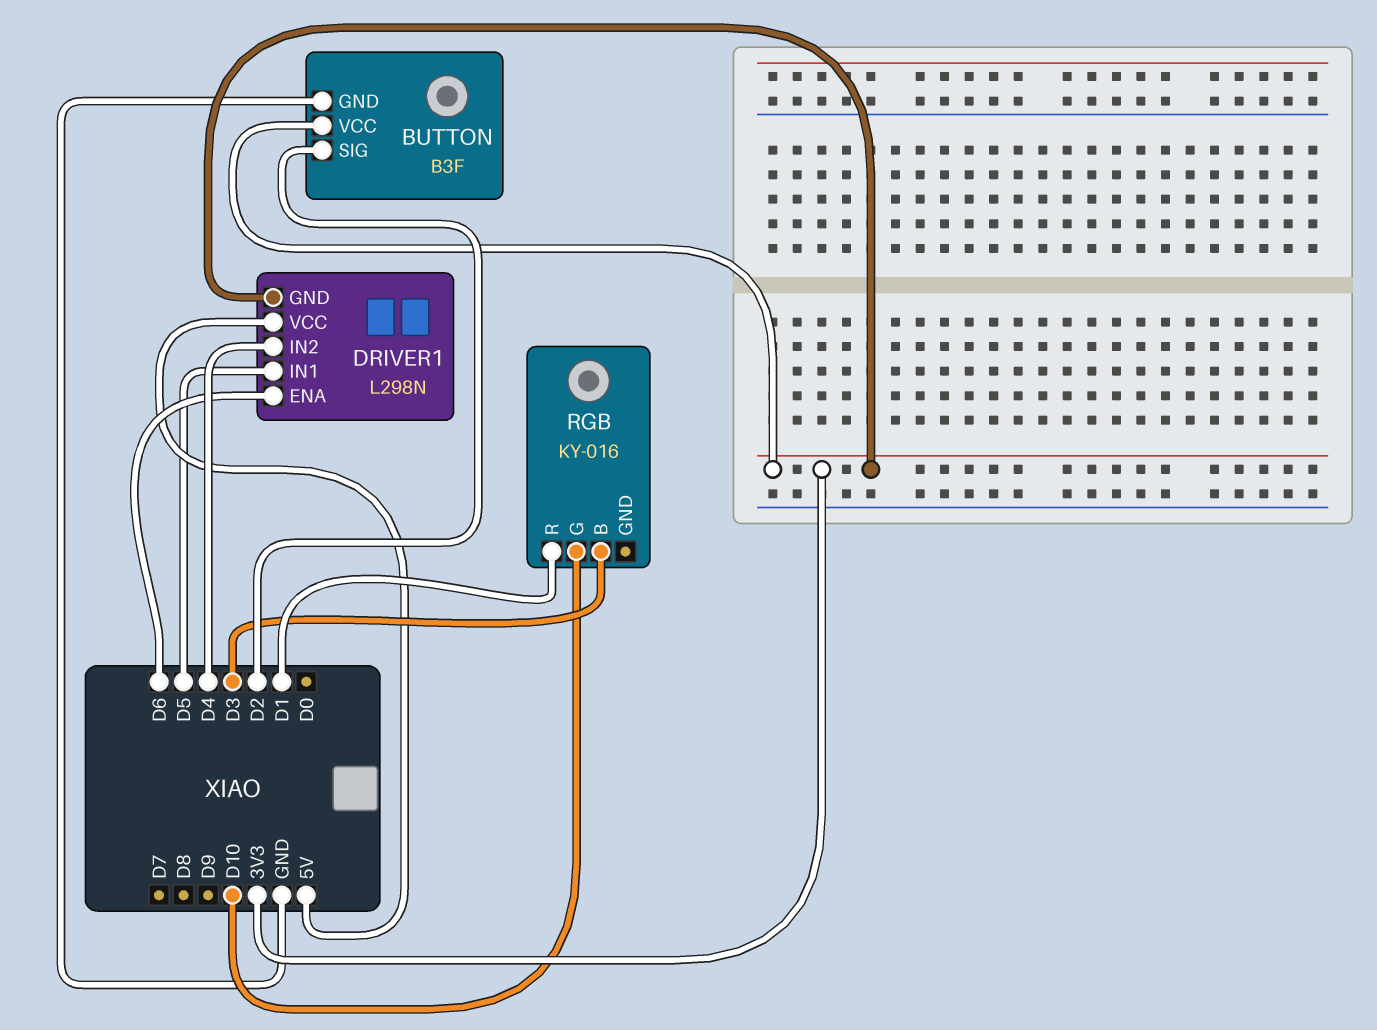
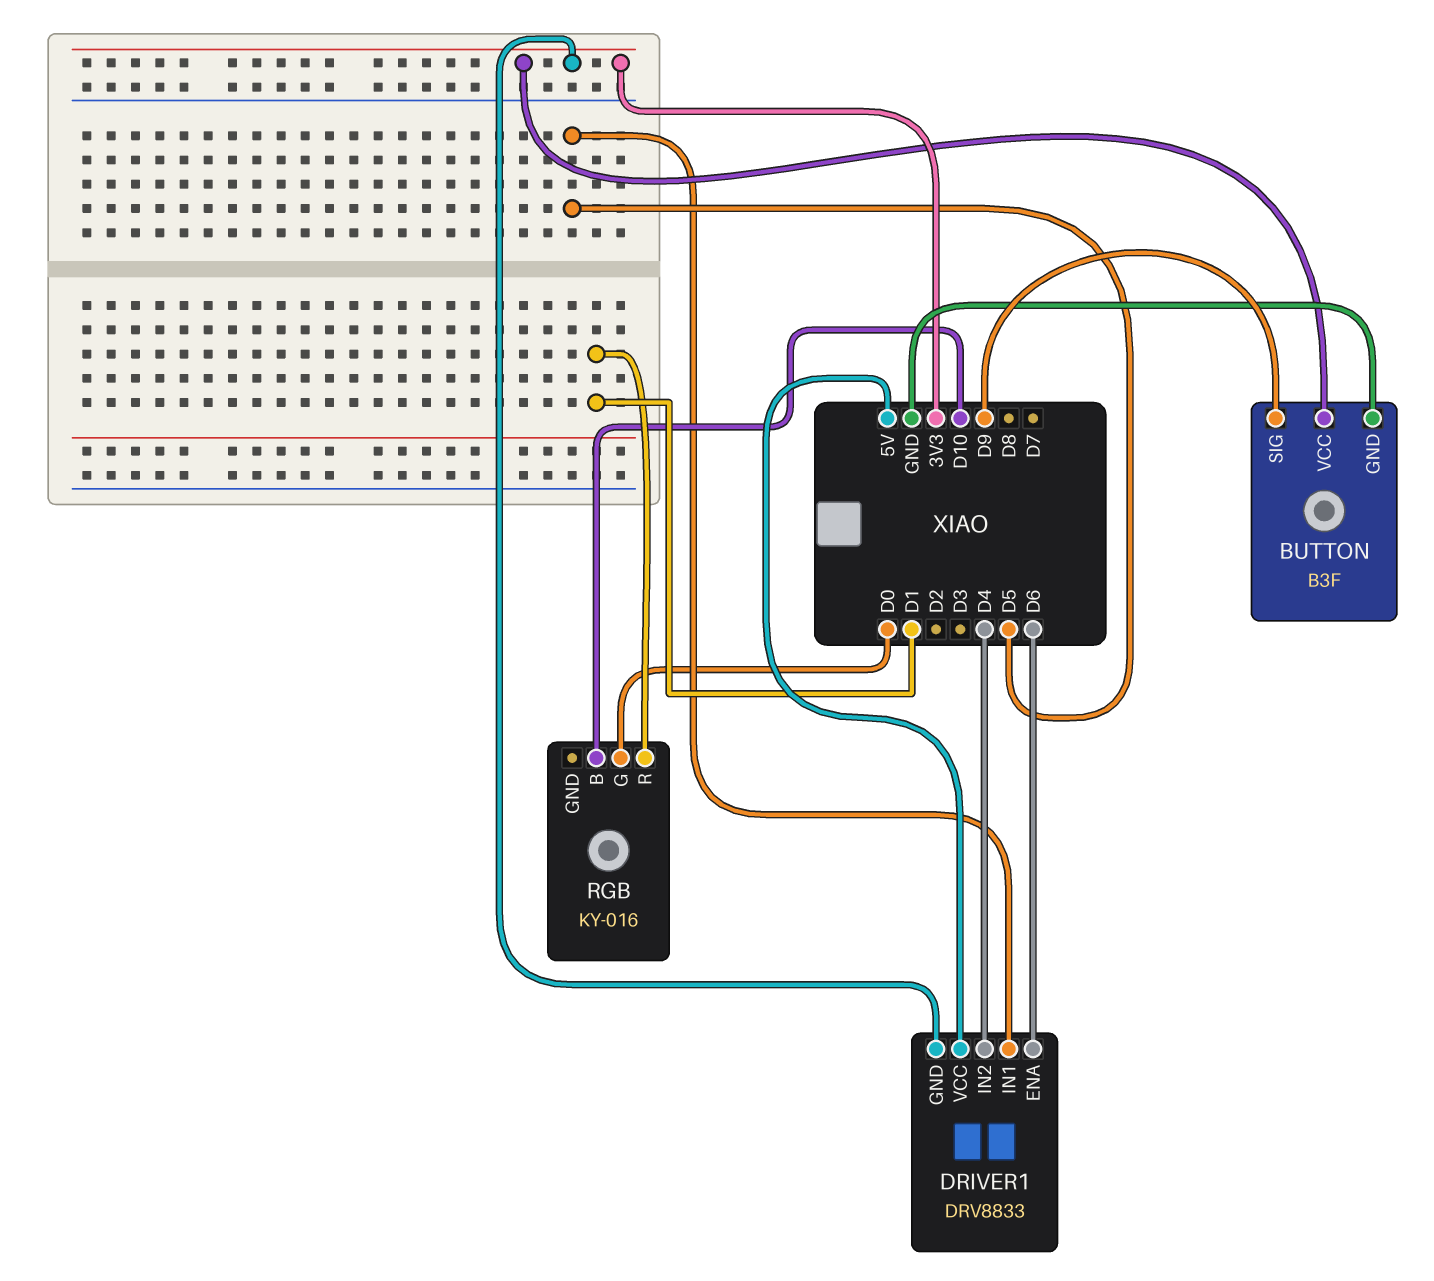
BUTTON pin SIG: D2 -> D9
DRIVER1: L298N -> DRV8833
RGB pin B: D3 -> D10
RGB pin G: D10 -> D0

